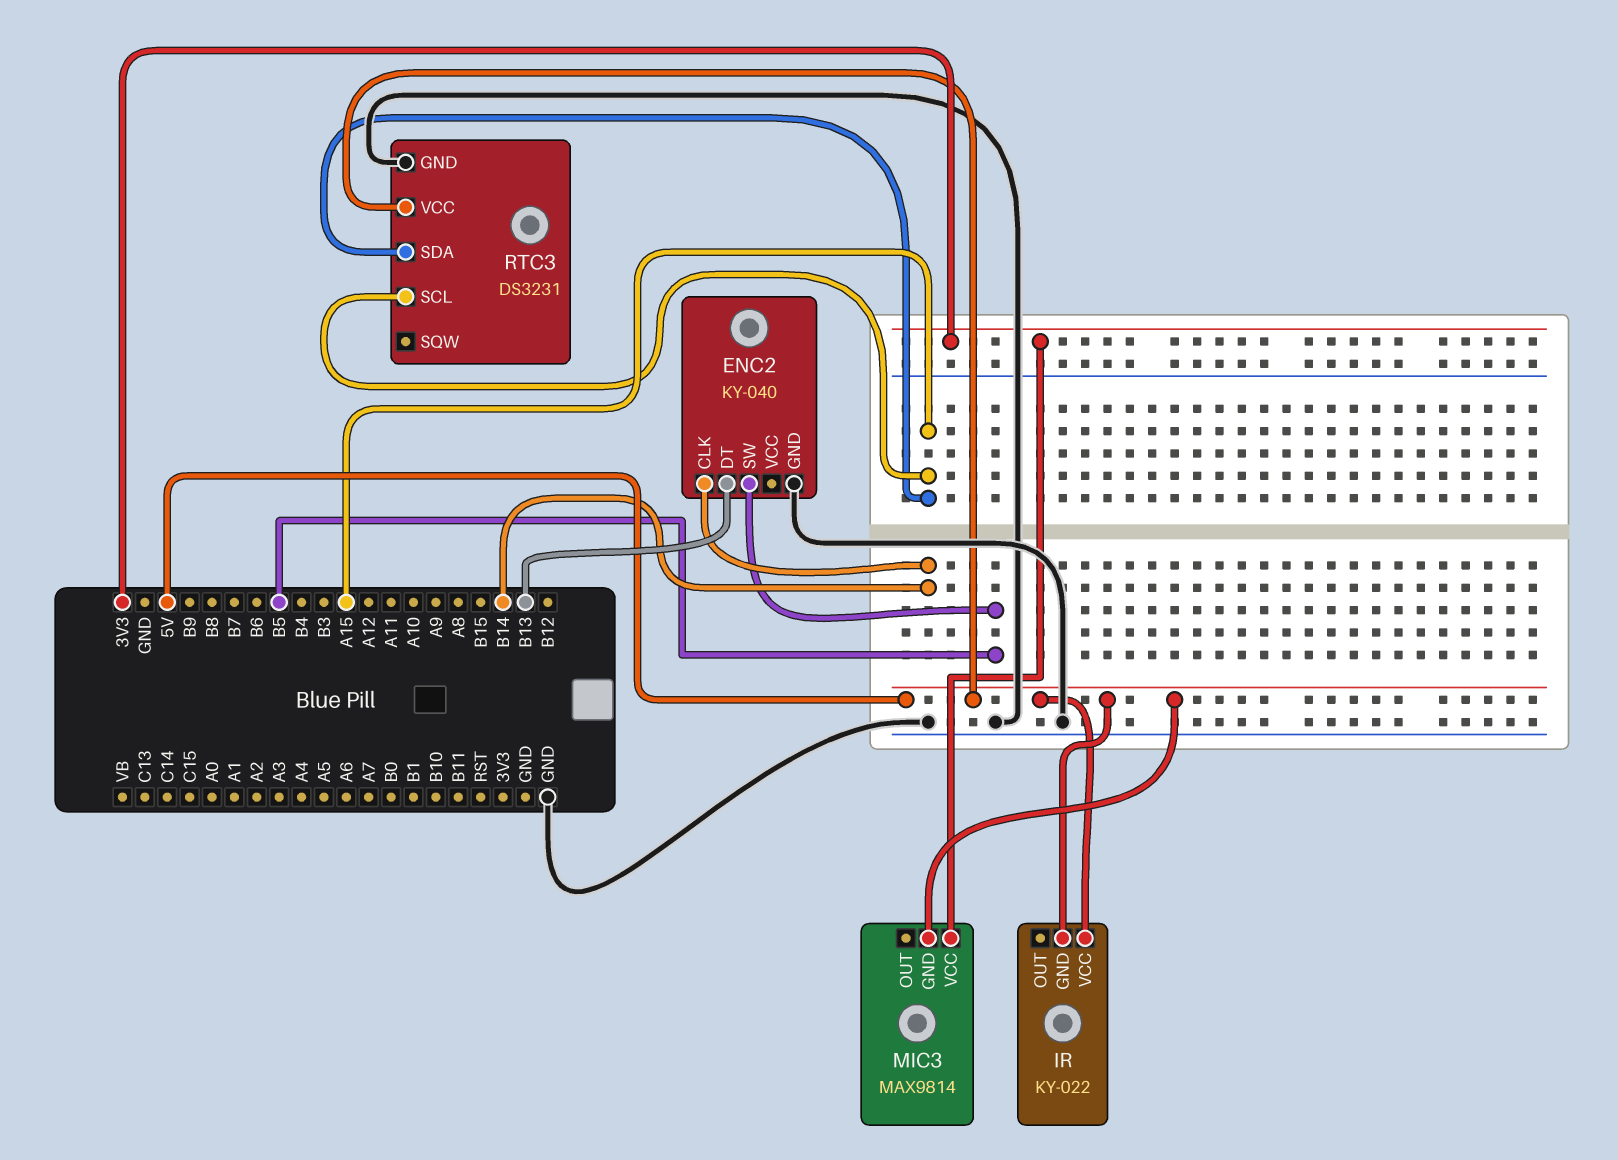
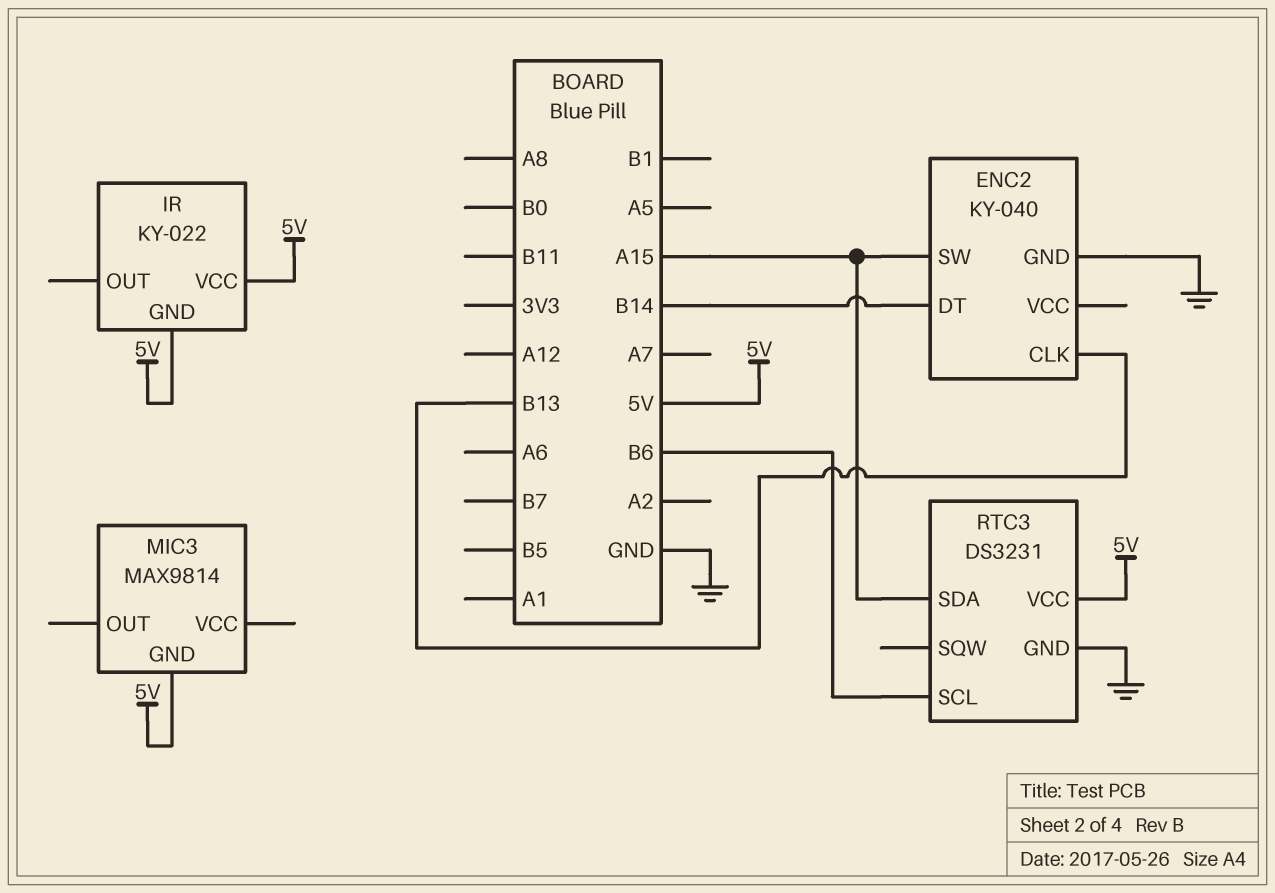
ENC2 pin CLK: B14 -> B13
ENC2 pin DT: B13 -> B14
ENC2 pin SW: B5 -> A15
MIC3 pin VCC: 3V3 -> none
RTC3 pin SCL: A15 -> B6

